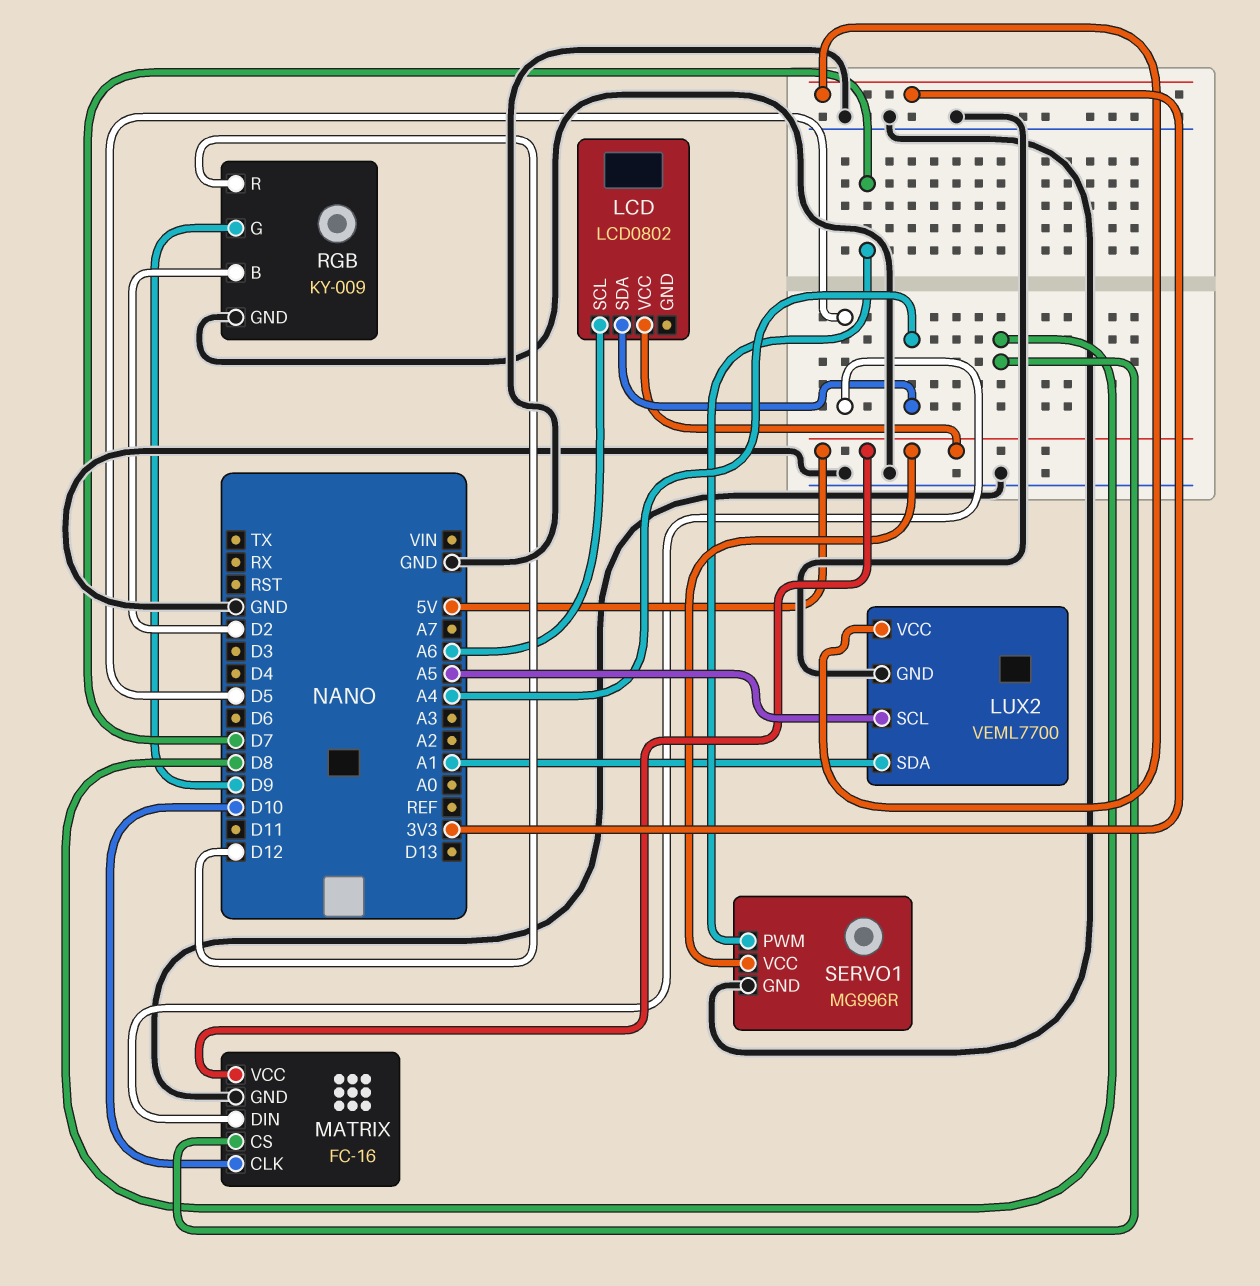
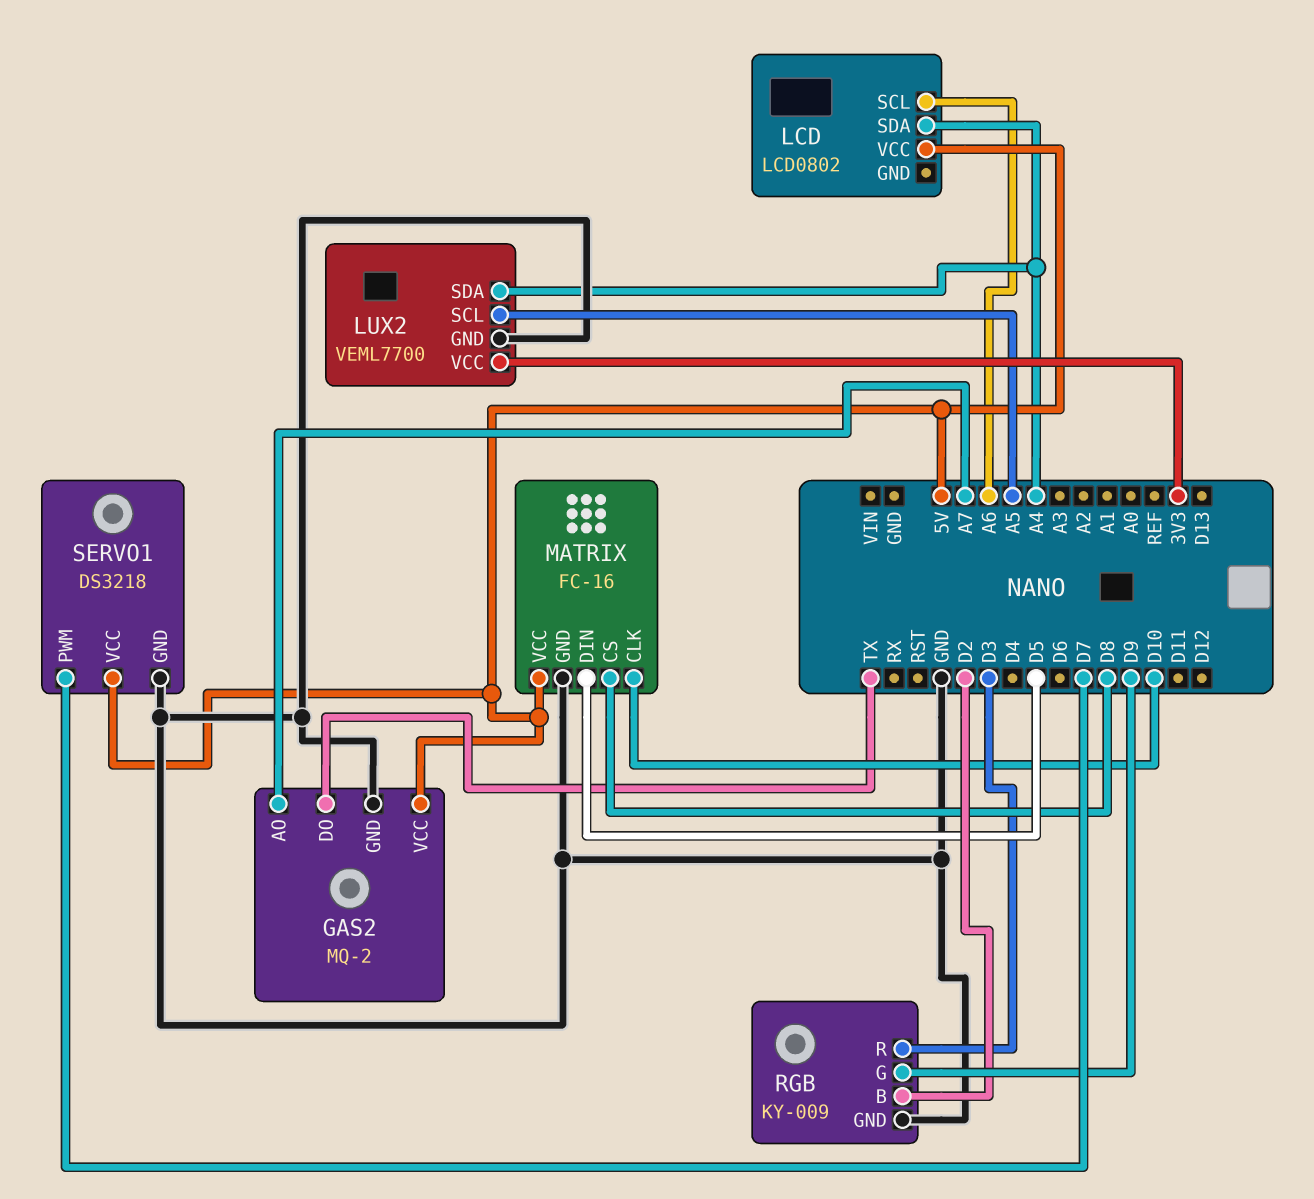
GAS2: none -> MQ-2
GAS2 pin AO: none -> A7
GAS2 pin DO: none -> TX
GAS2 pin GND: none -> GND
GAS2 pin VCC: none -> 5V
LUX2 pin SDA: A1 -> A4
RGB pin R: D12 -> D3
SERVO1: MG996R -> DS3218

